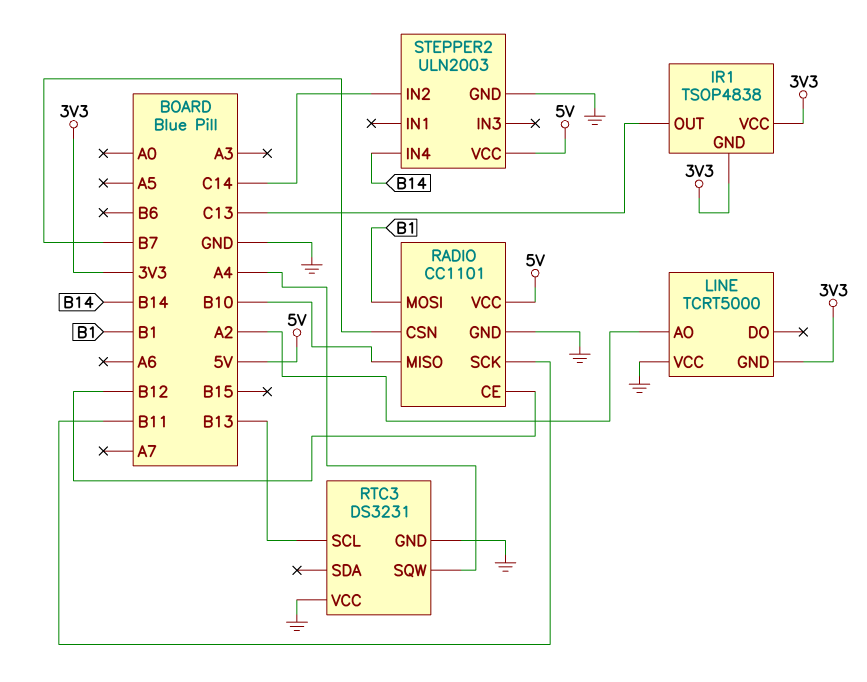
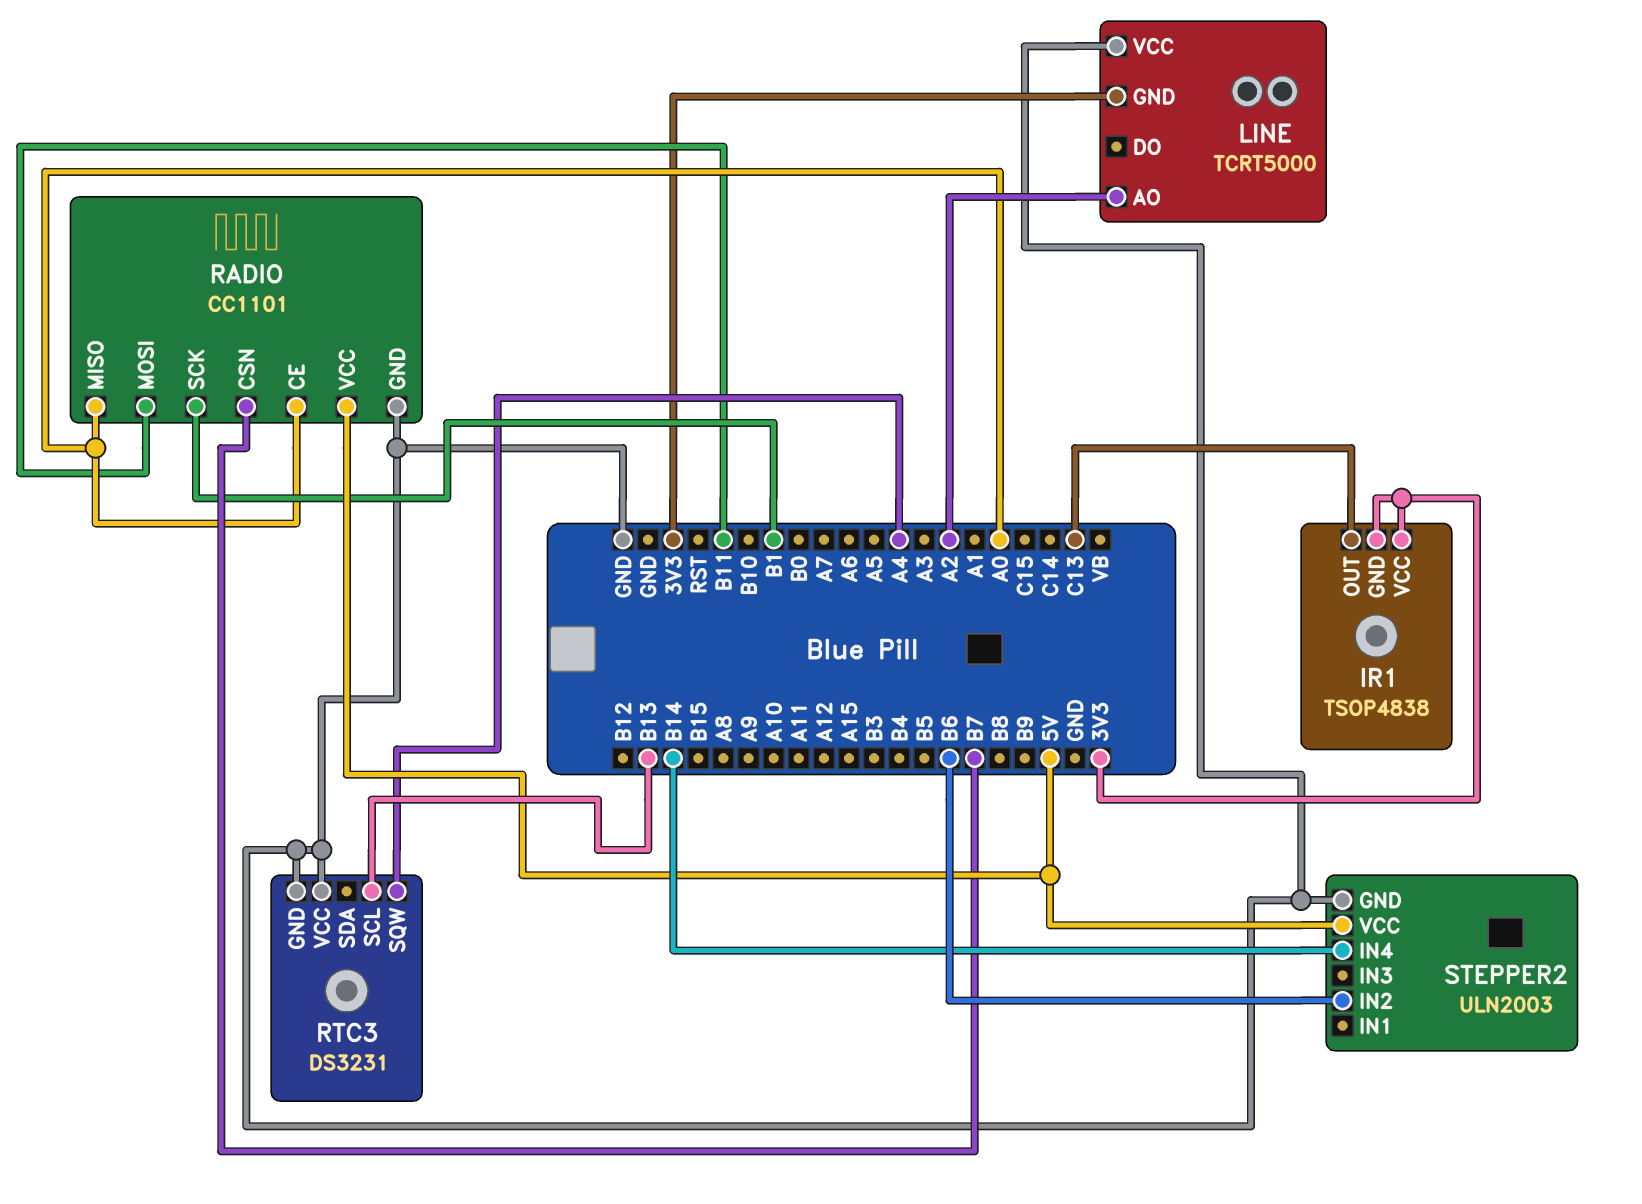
RADIO pin CE: B12 -> A0
RADIO pin MISO: B10 -> A0
RADIO pin MOSI: B1 -> B11
RADIO pin SCK: B11 -> B1
STEPPER2 pin IN2: C14 -> B6

